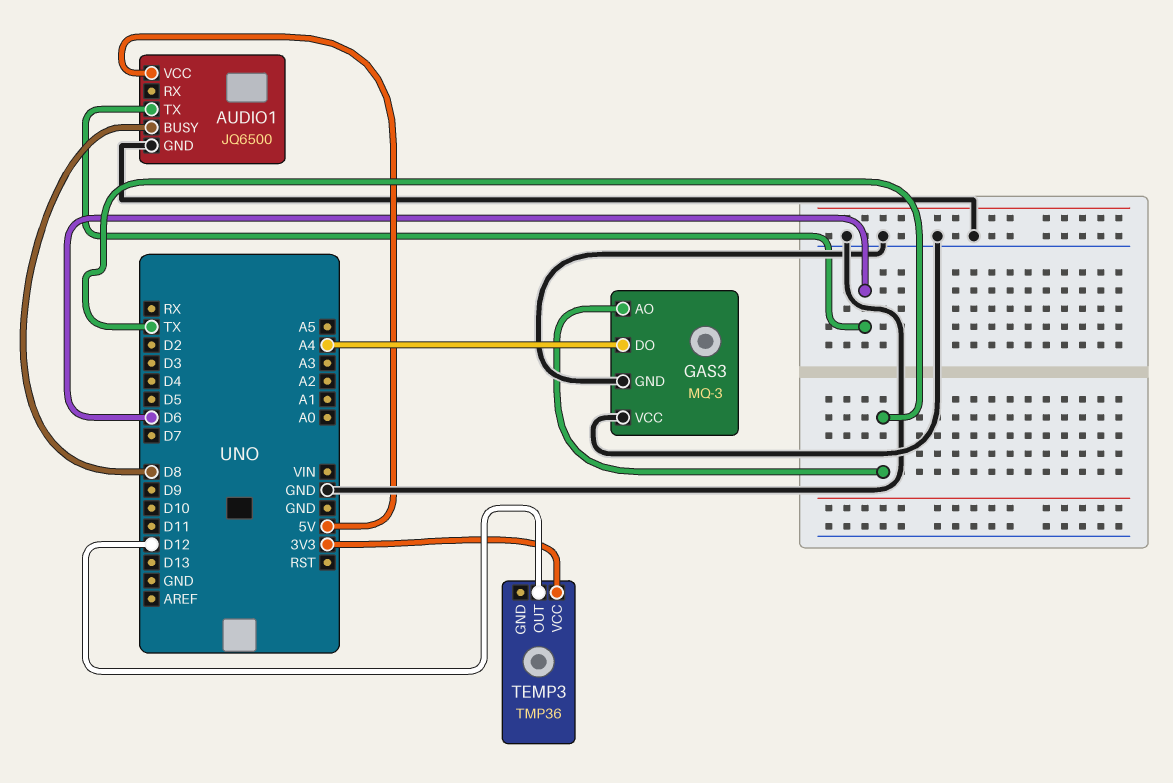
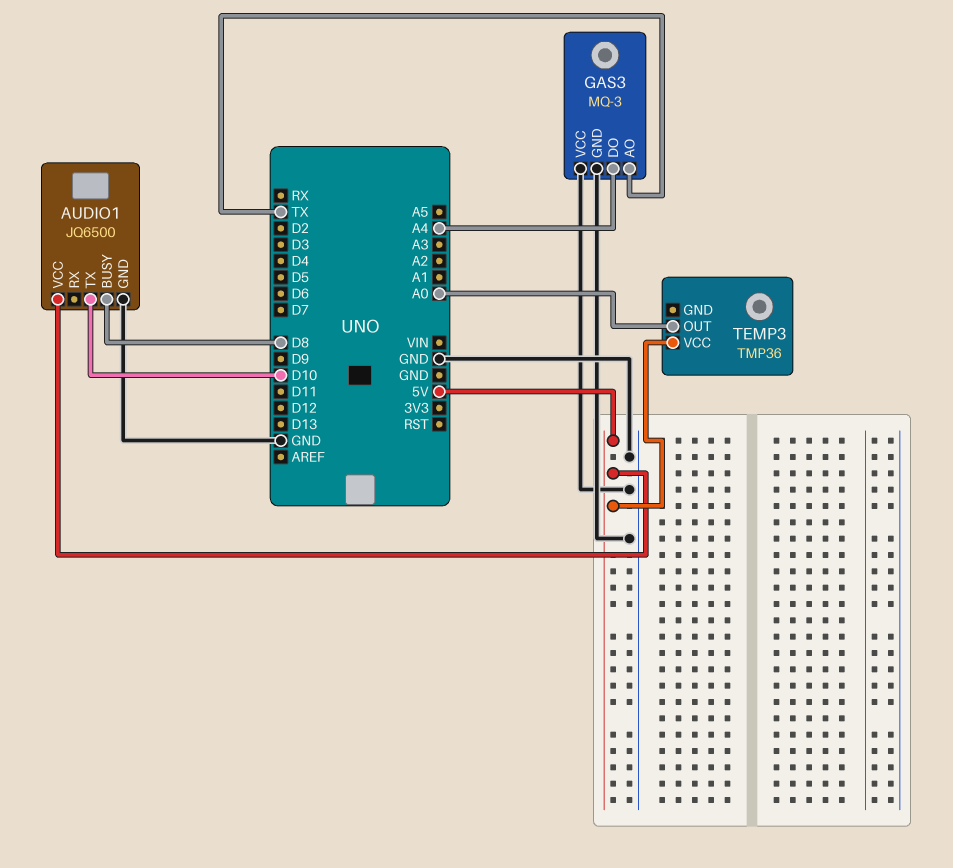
AUDIO1 pin TX: D6 -> D10
TEMP3 pin OUT: D12 -> A0
TEMP3 pin VCC: 3V3 -> 5V

